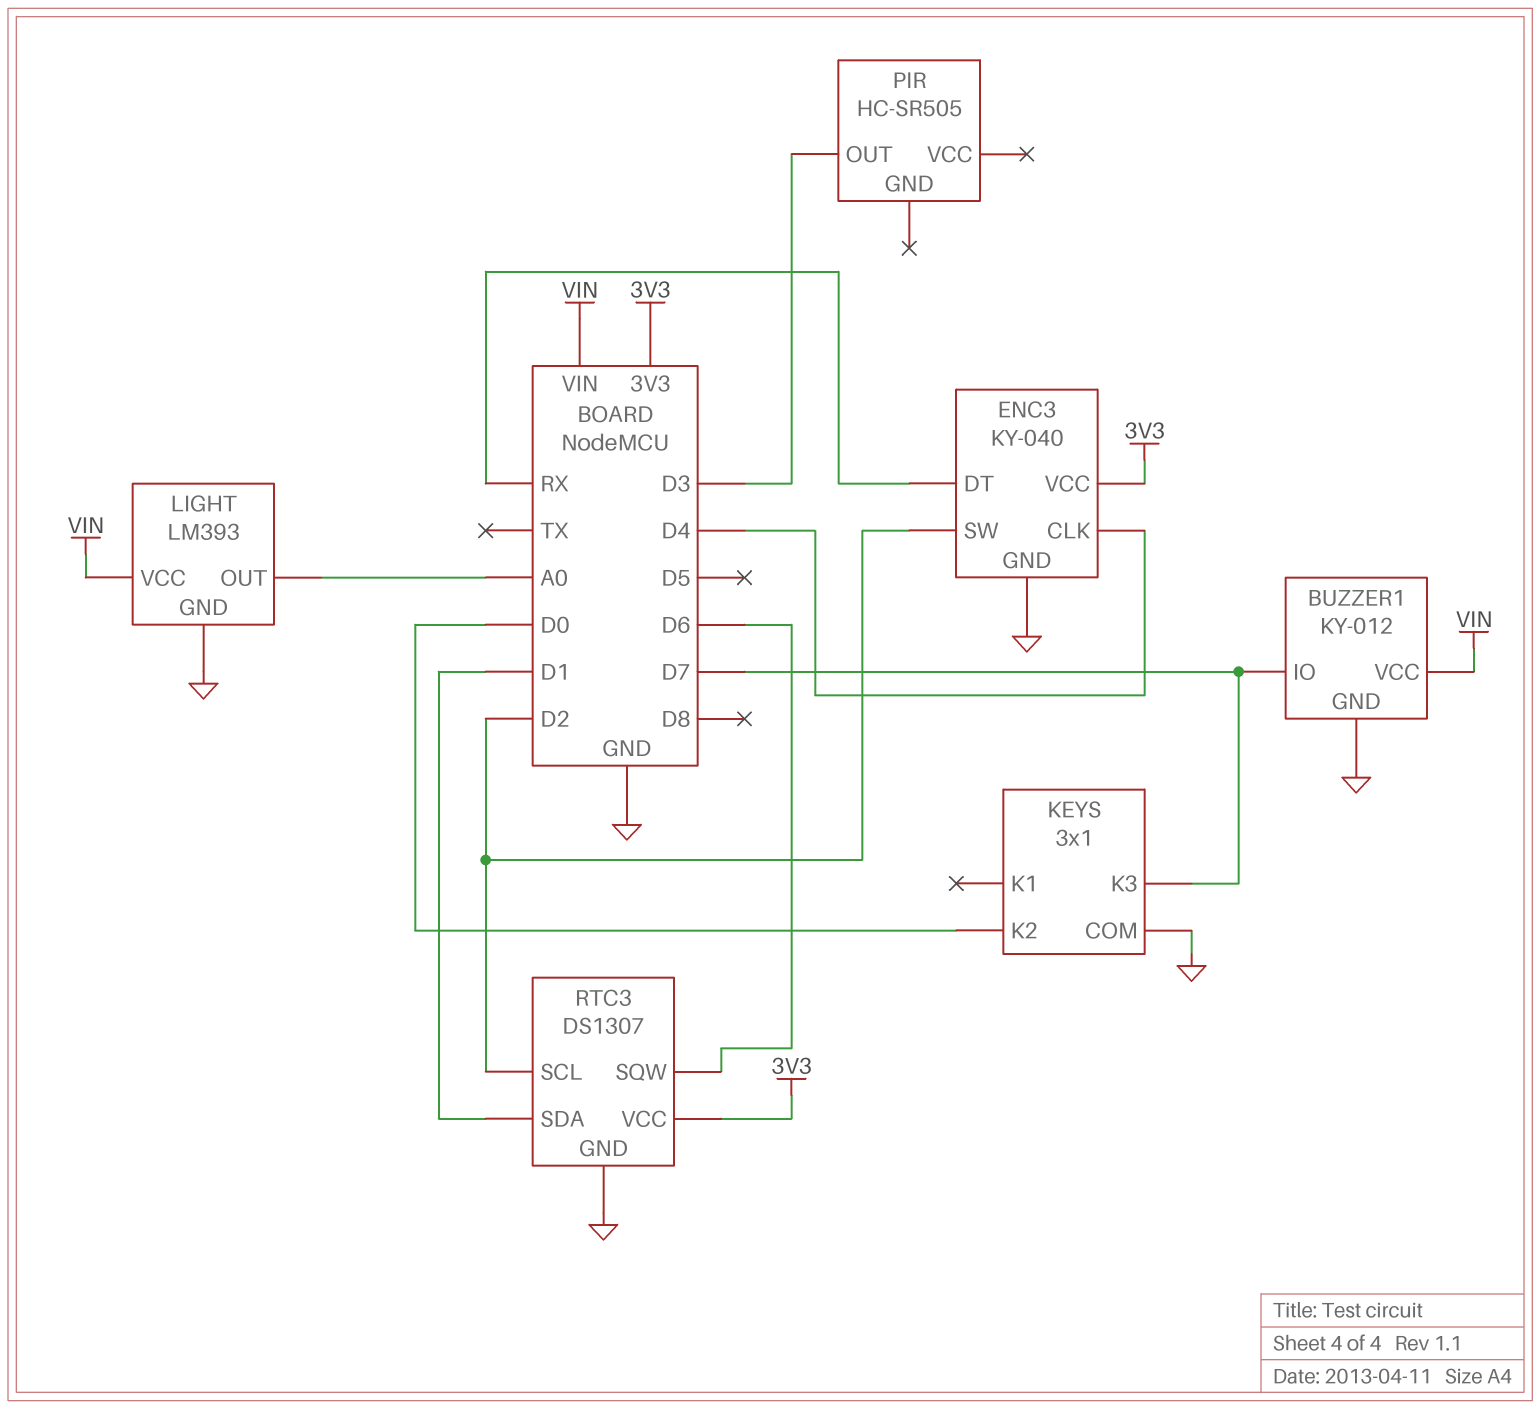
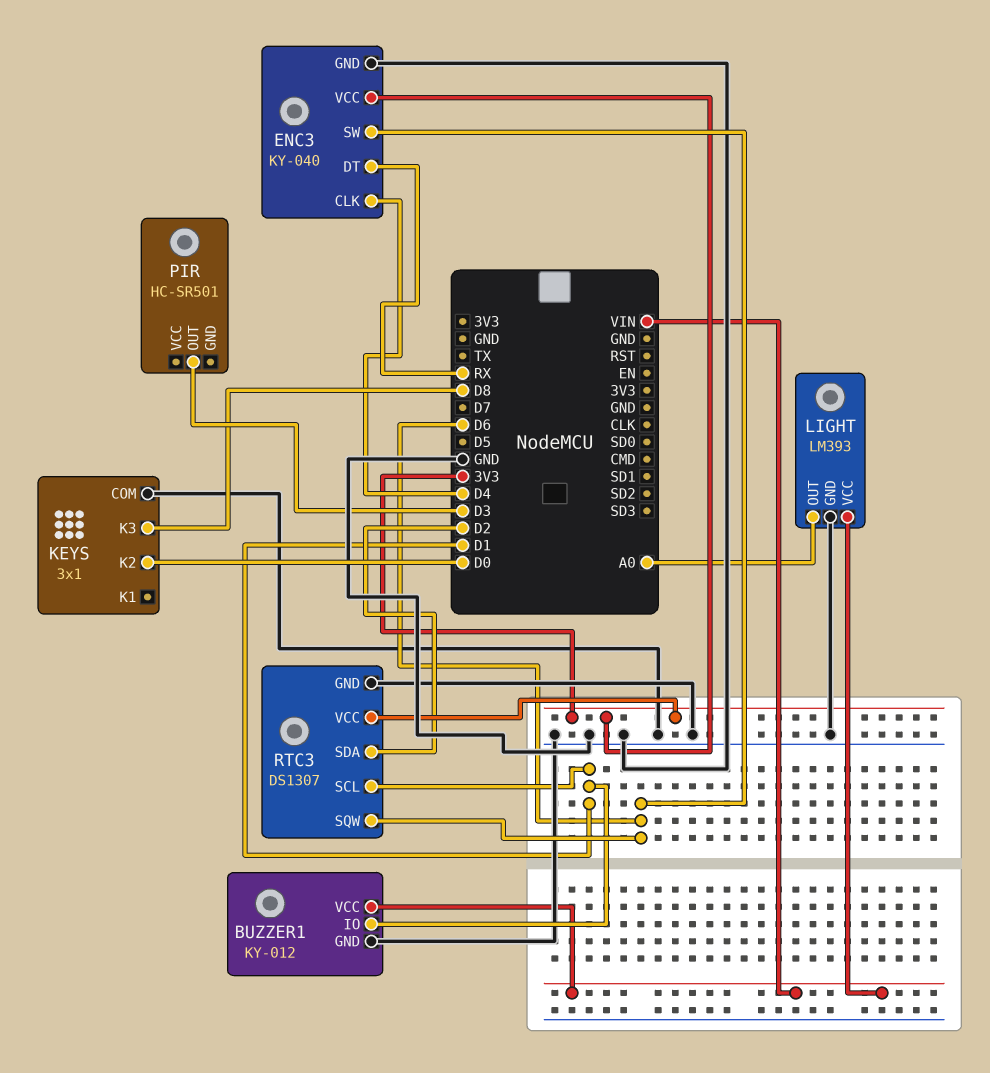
BUZZER1 pin IO: D7 -> D1
ENC3 pin SW: D2 -> D6
KEYS pin K3: D7 -> D8
PIR: HC-SR505 -> HC-SR501
RTC3 pin SCL: D2 -> D1
RTC3 pin SDA: D1 -> D2

